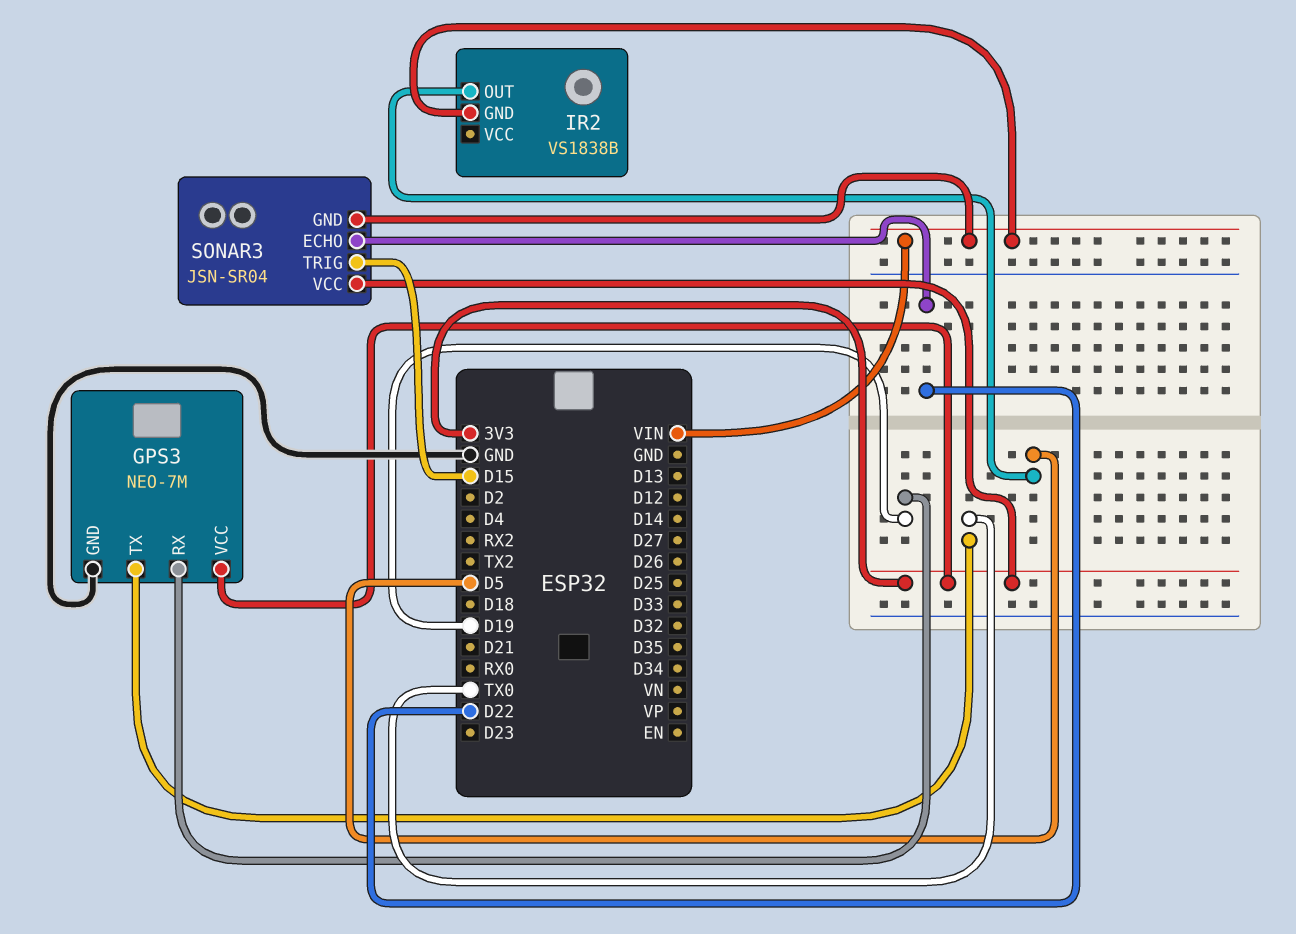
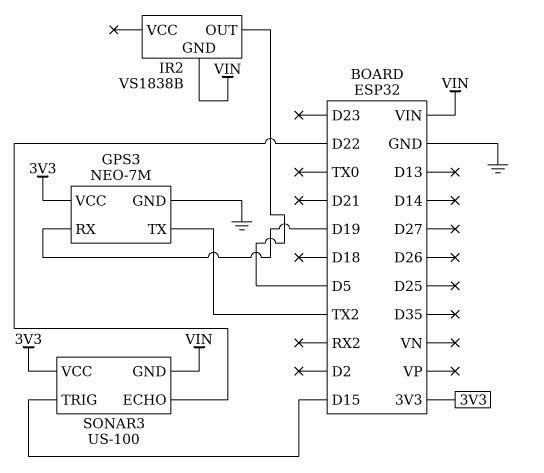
GPS3 pin TX: TX0 -> TX2
SONAR3: JSN-SR04 -> US-100

